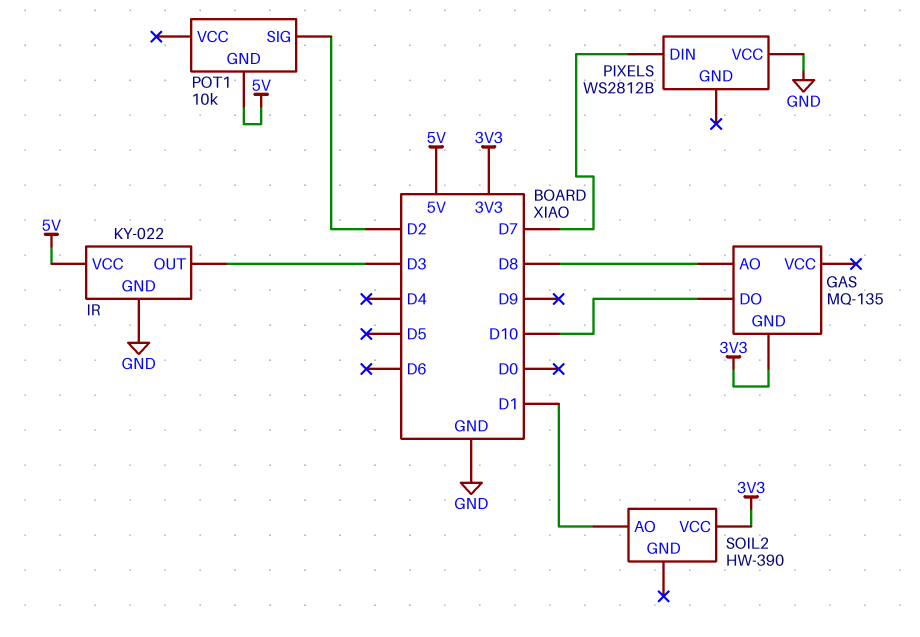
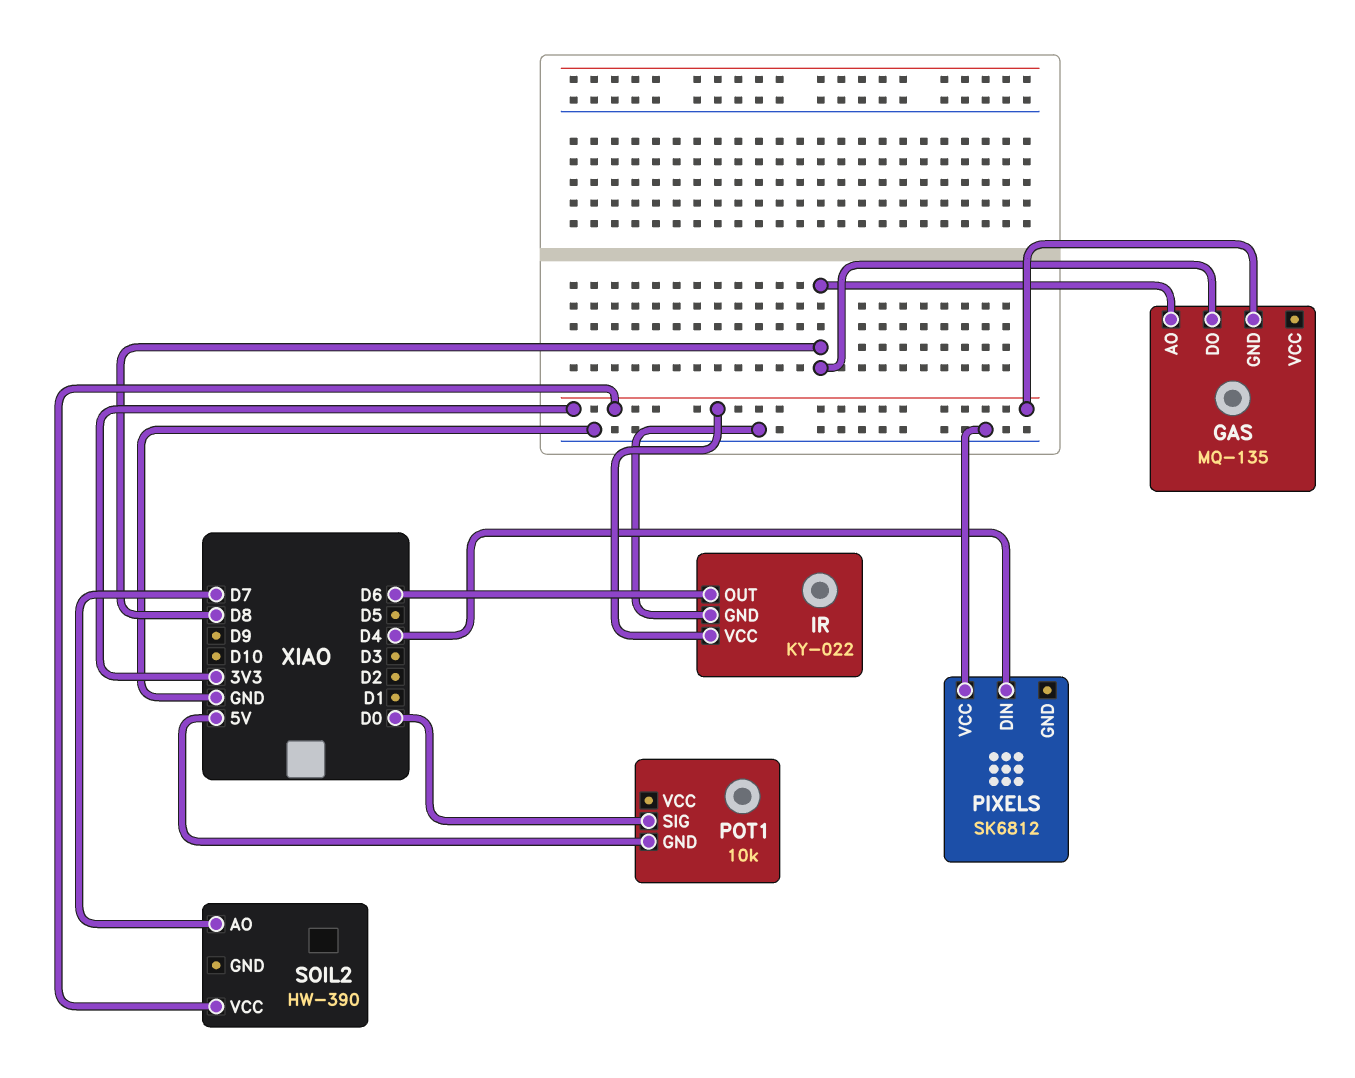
GAS pin DO: D10 -> D8
IR pin OUT: D3 -> D6
IR pin VCC: 5V -> 3V3
PIXELS: WS2812B -> SK6812
PIXELS pin DIN: D7 -> D4
POT1 pin SIG: D2 -> D0
SOIL2 pin AO: D1 -> D7

